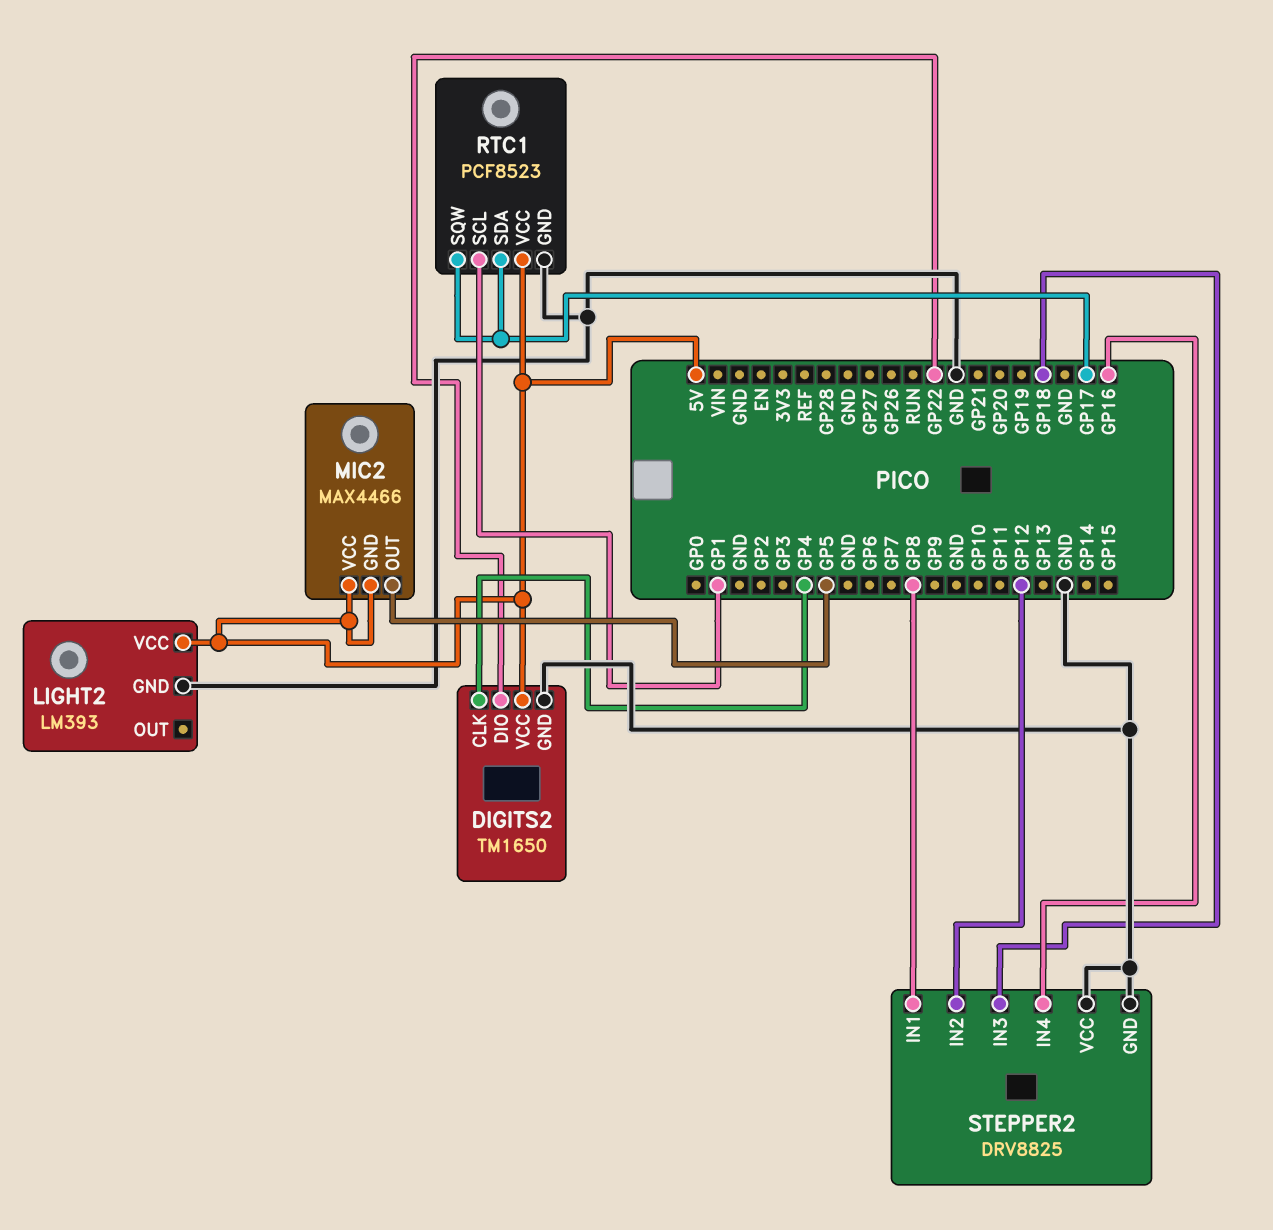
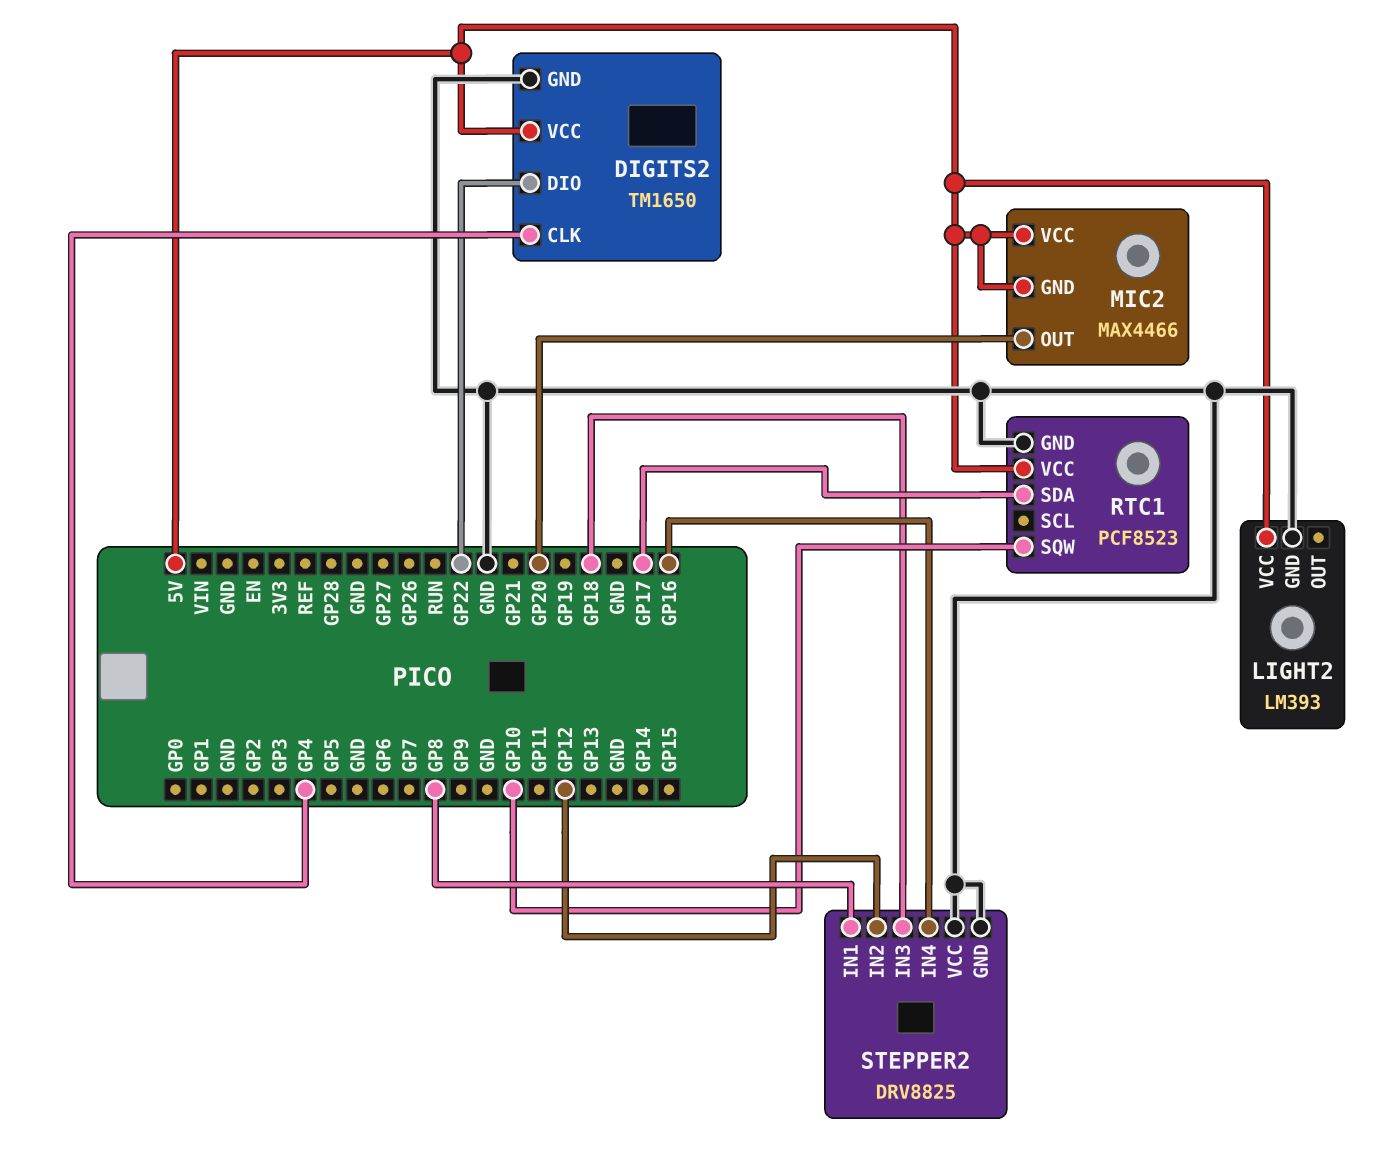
MIC2 pin OUT: GP5 -> GP20
RTC1 pin SCL: GP1 -> none
RTC1 pin SQW: GP17 -> GP10

